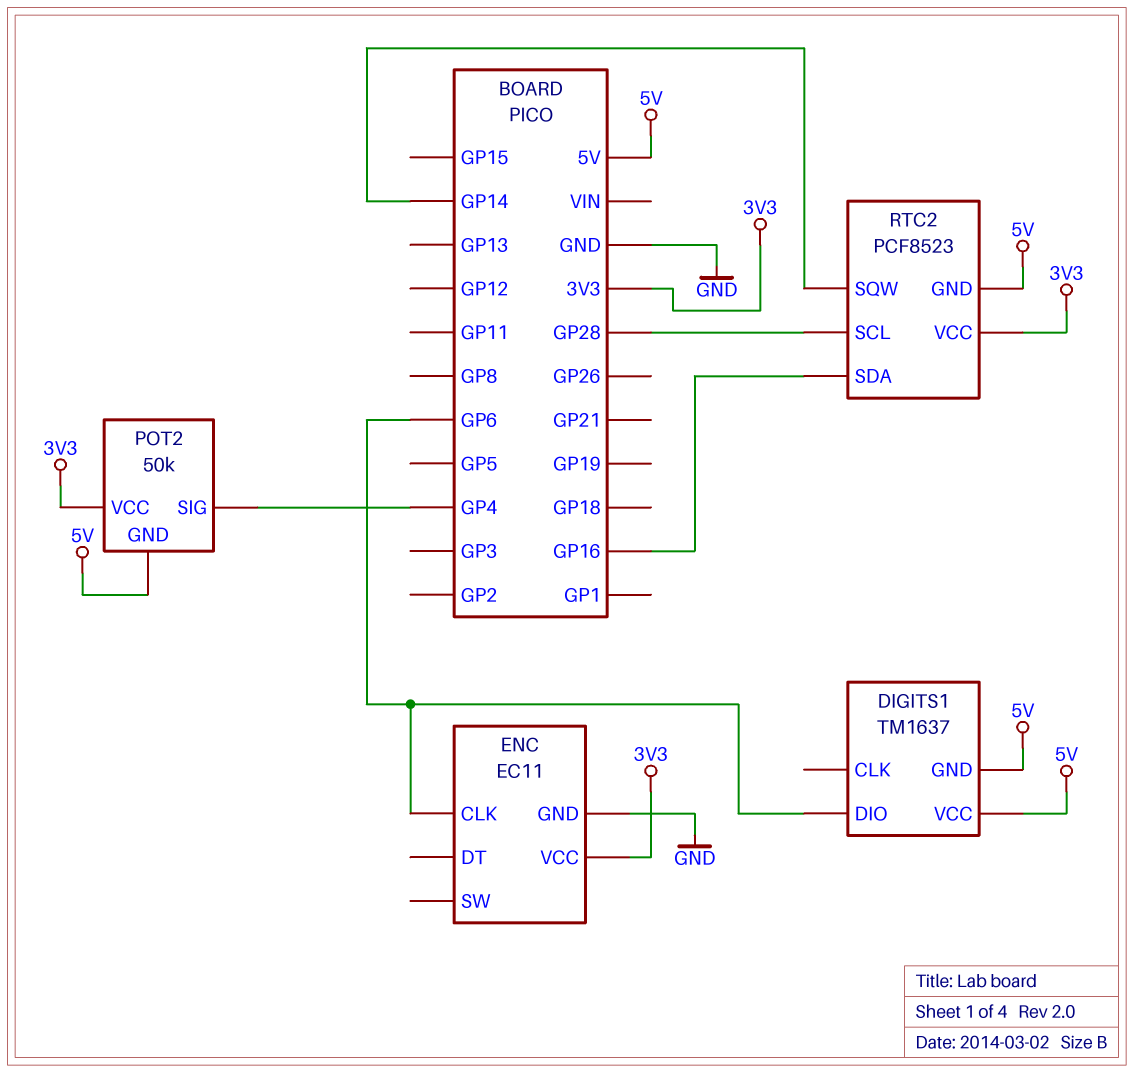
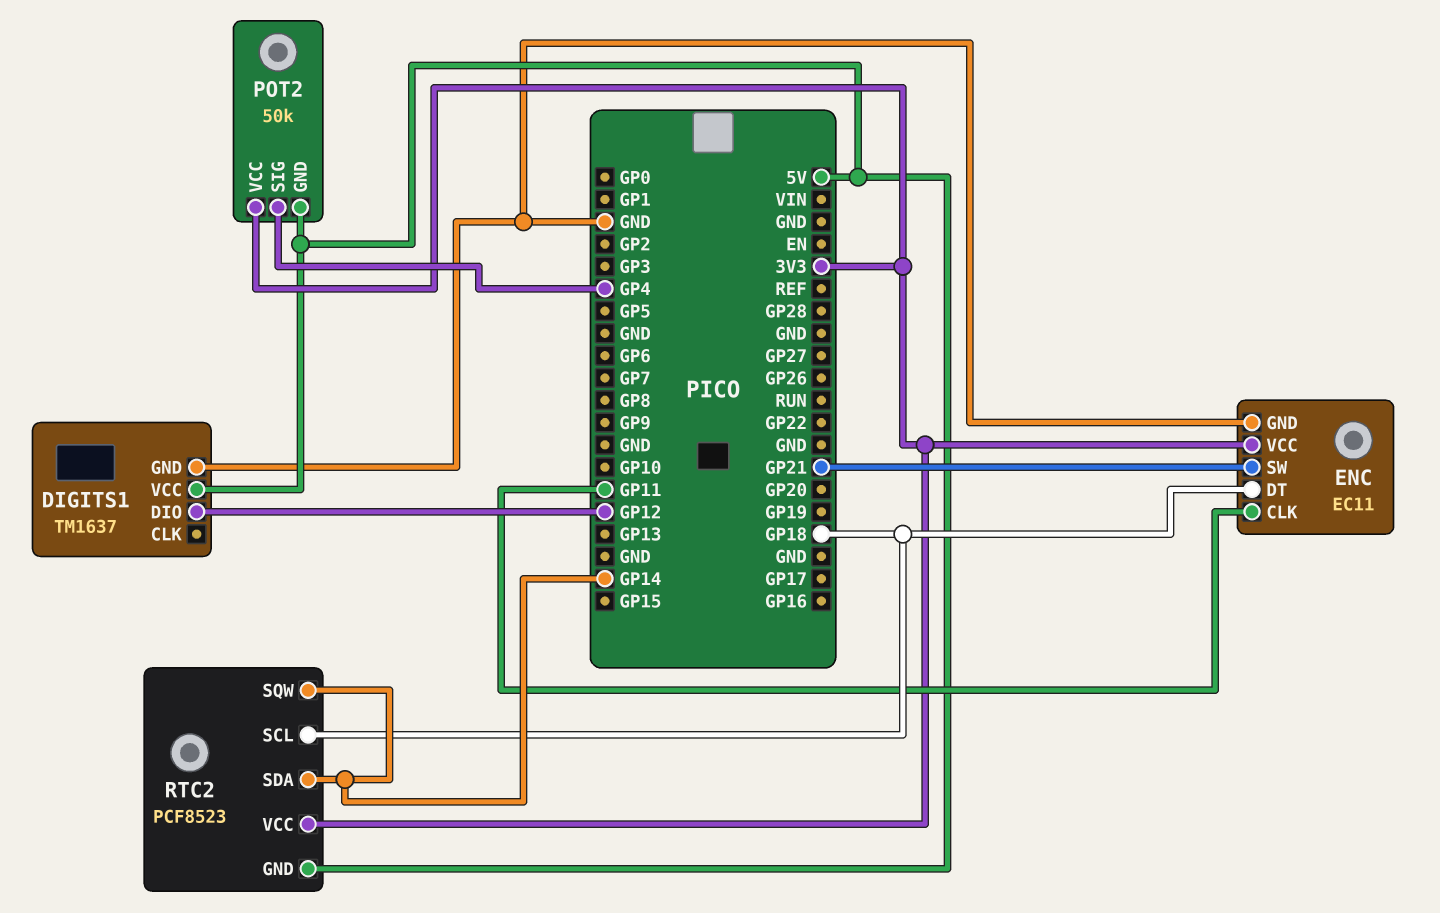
DIGITS1 pin DIO: GP6 -> GP12
DIGITS1 pin GND: 5V -> GND
ENC pin CLK: GP6 -> GP11
ENC pin DT: none -> GP18
ENC pin SW: none -> GP21
RTC2 pin SCL: GP28 -> GP18
RTC2 pin SDA: GP16 -> GP14

